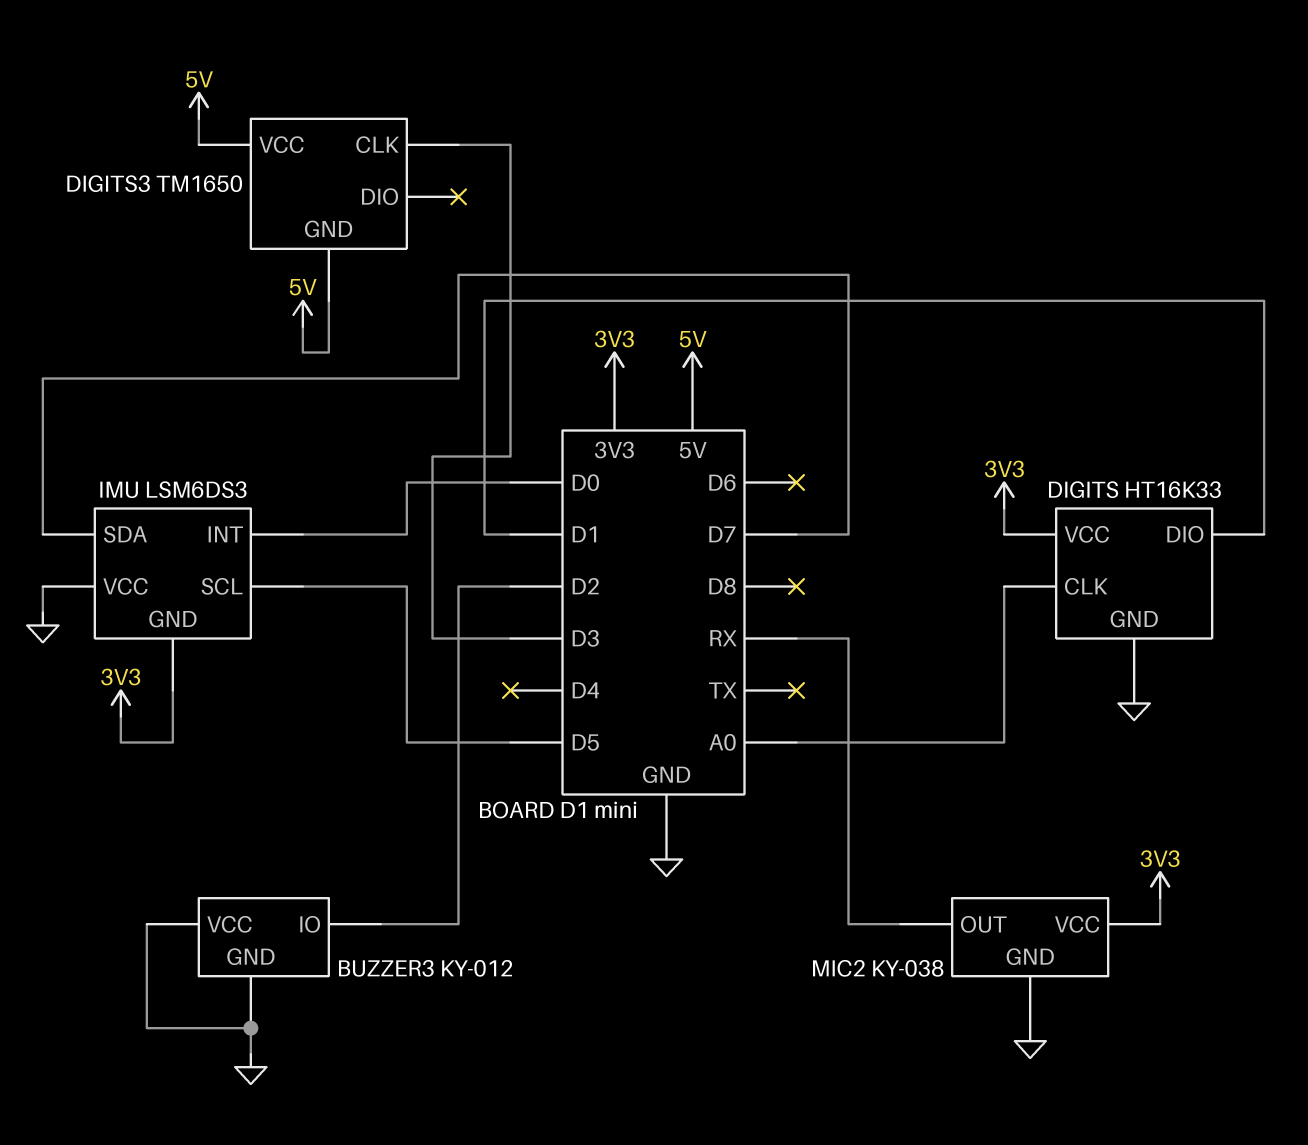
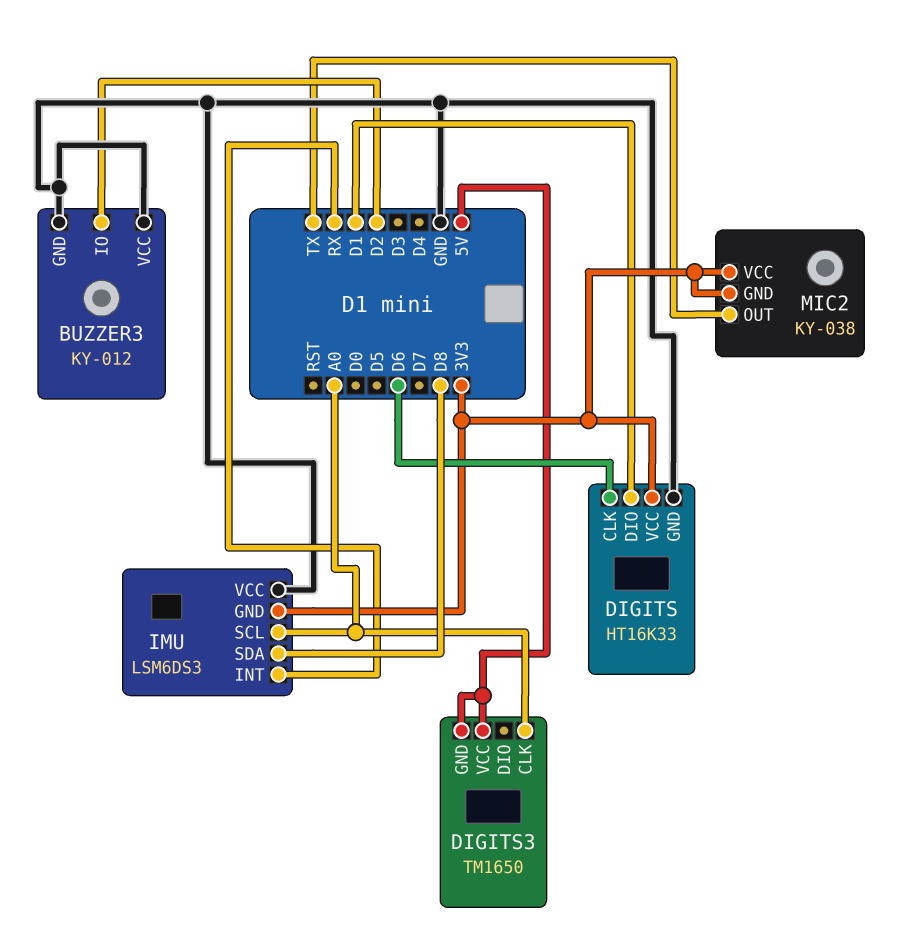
DIGITS pin CLK: A0 -> D6
DIGITS3 pin CLK: D3 -> A0
IMU pin INT: D0 -> RX
IMU pin SCL: D5 -> A0
IMU pin SDA: D7 -> D8
MIC2 pin GND: GND -> 3V3
MIC2 pin OUT: RX -> TX

